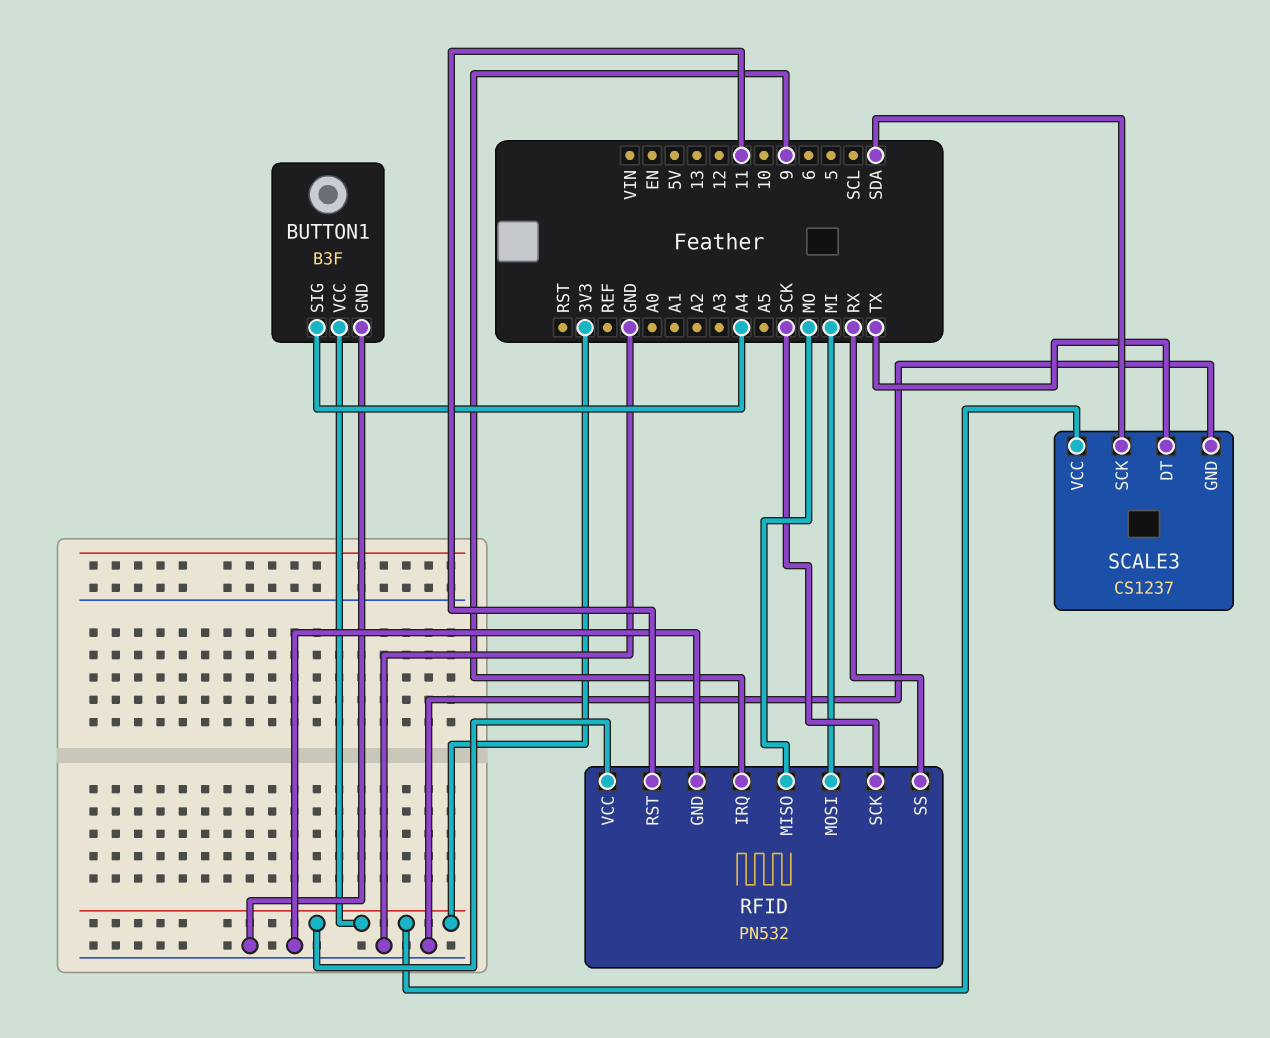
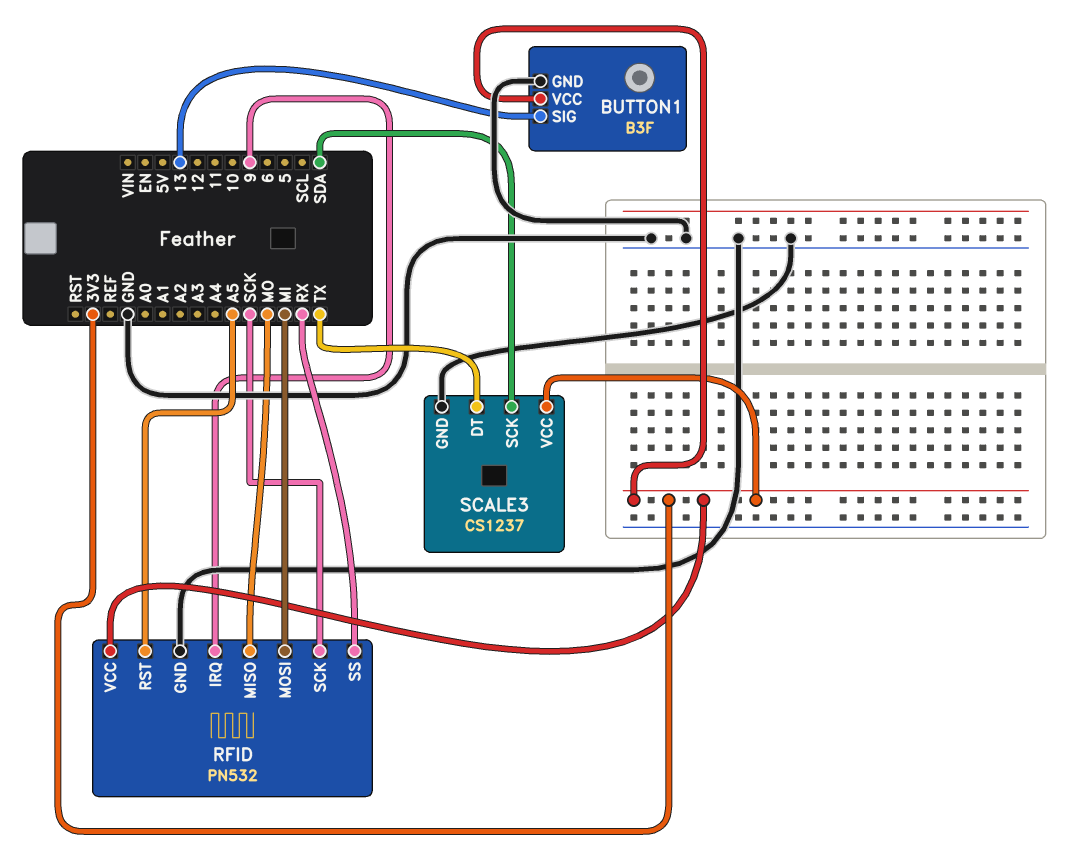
BUTTON1 pin SIG: A4 -> 13
RFID pin RST: 11 -> A5

